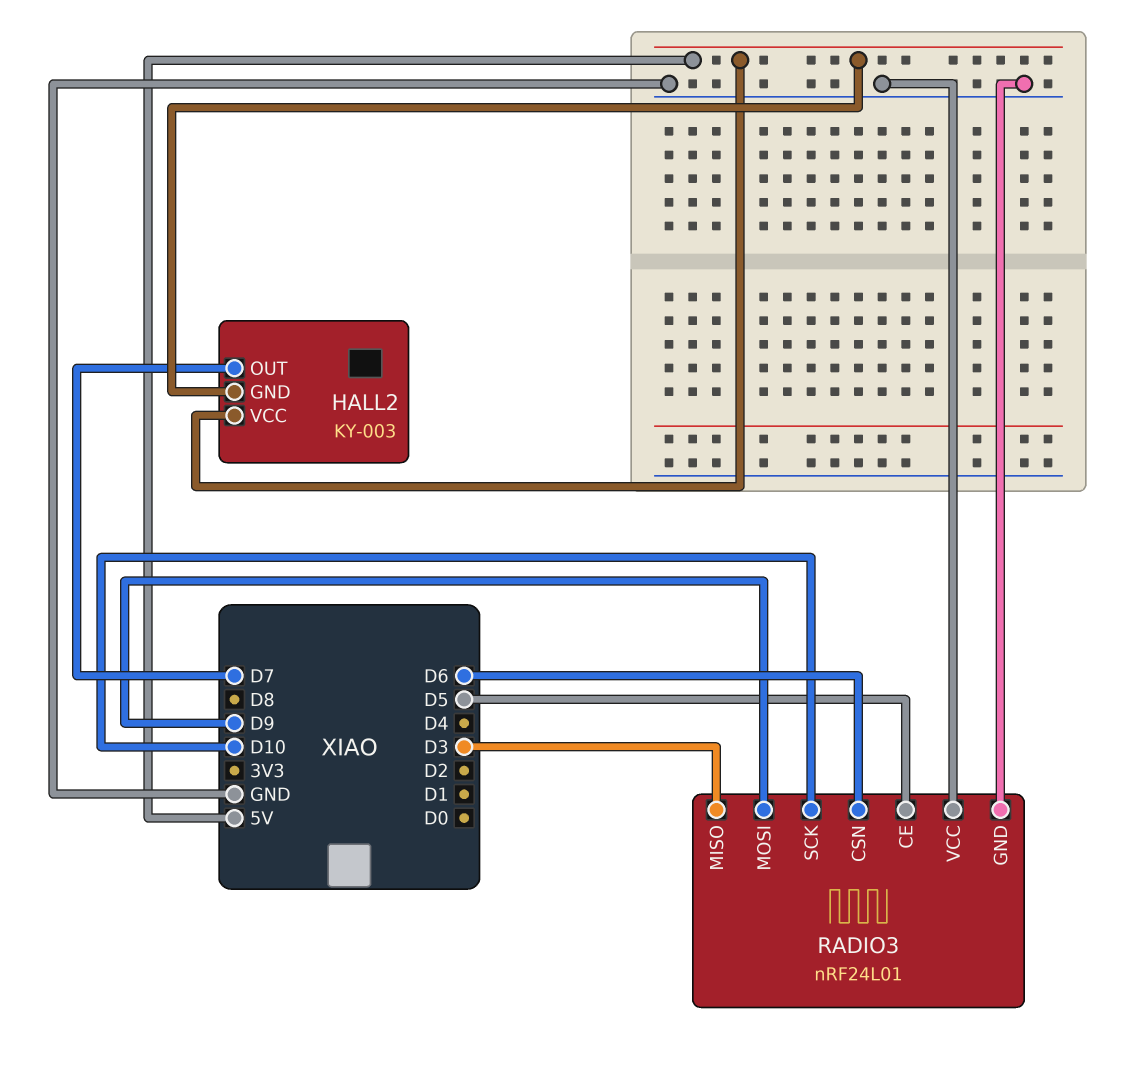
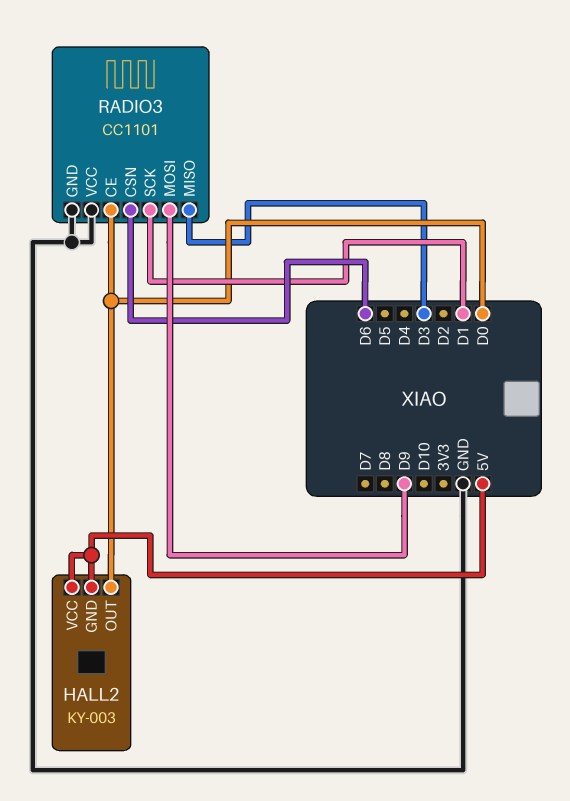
HALL2 pin OUT: D7 -> D0
RADIO3: nRF24L01 -> CC1101
RADIO3 pin CE: D5 -> D0
RADIO3 pin SCK: D10 -> D1

